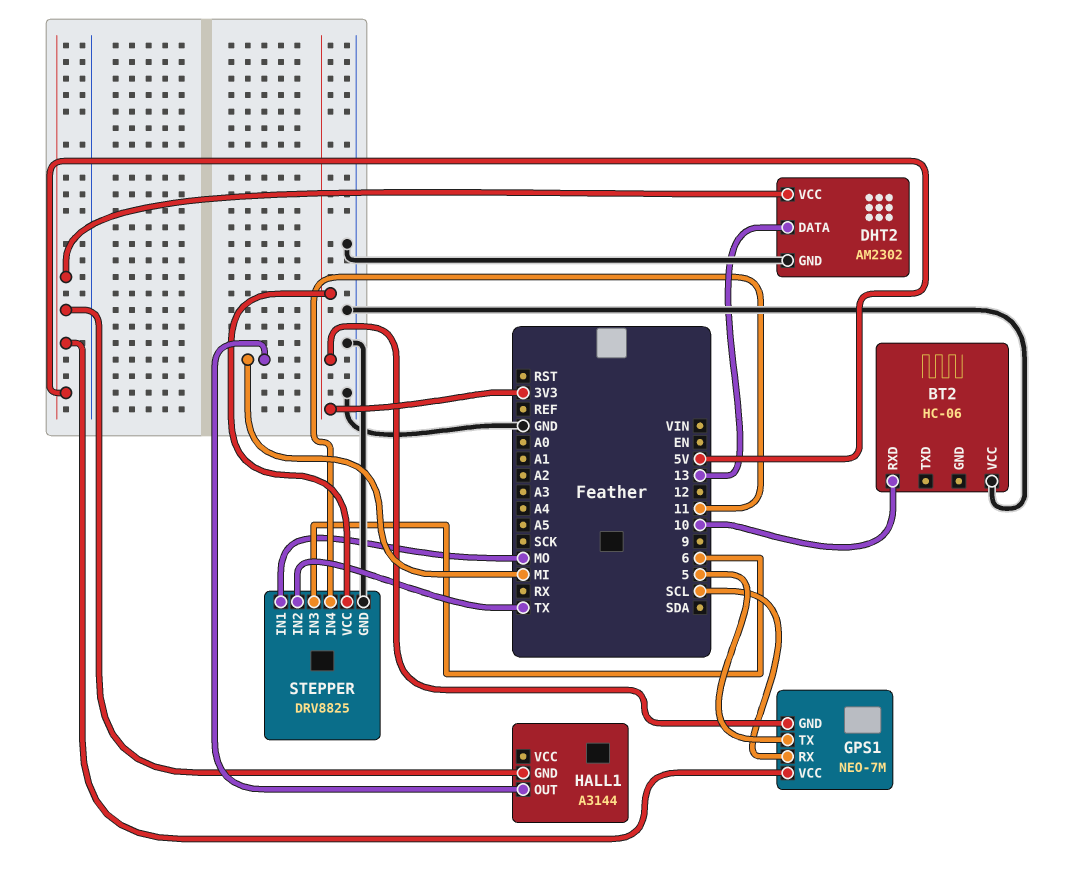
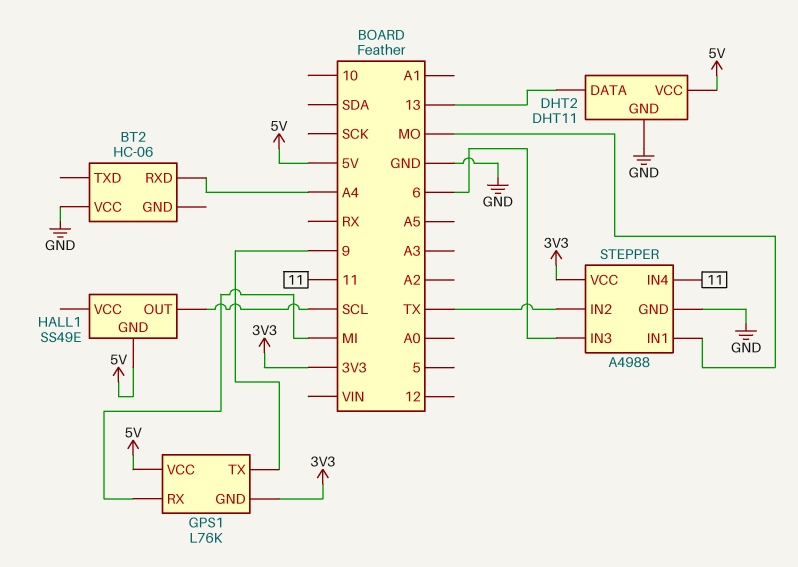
BT2 pin RXD: 10 -> A4
DHT2: AM2302 -> DHT11
GPS1: NEO-7M -> L76K
GPS1 pin RX: SCL -> MI
GPS1 pin TX: 5 -> 9
HALL1: A3144 -> SS49E
HALL1 pin OUT: MI -> SCL
STEPPER: DRV8825 -> A4988

